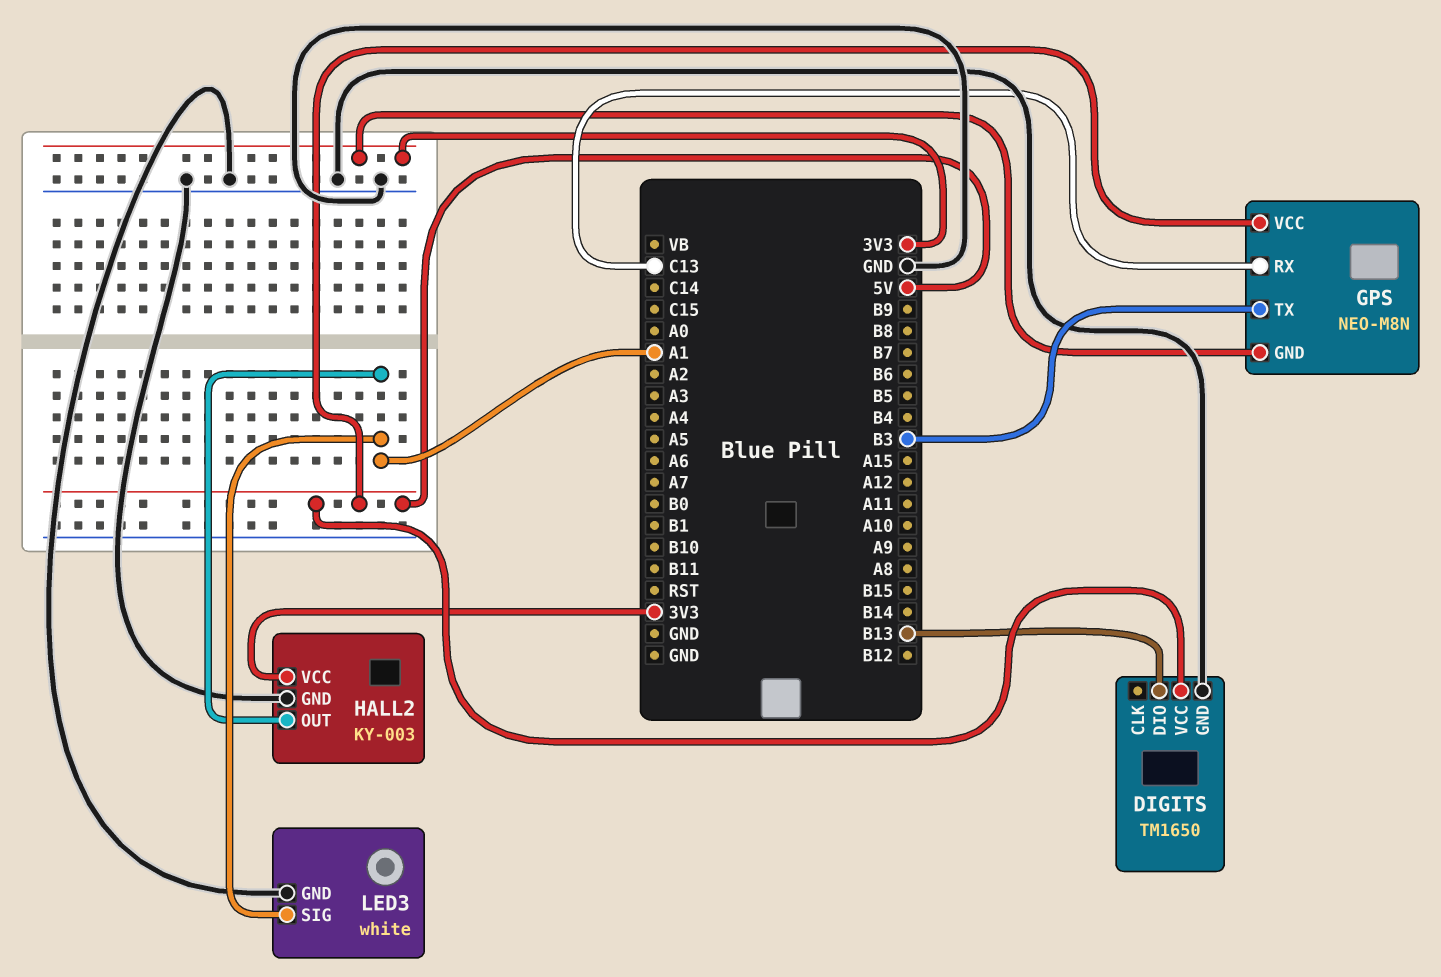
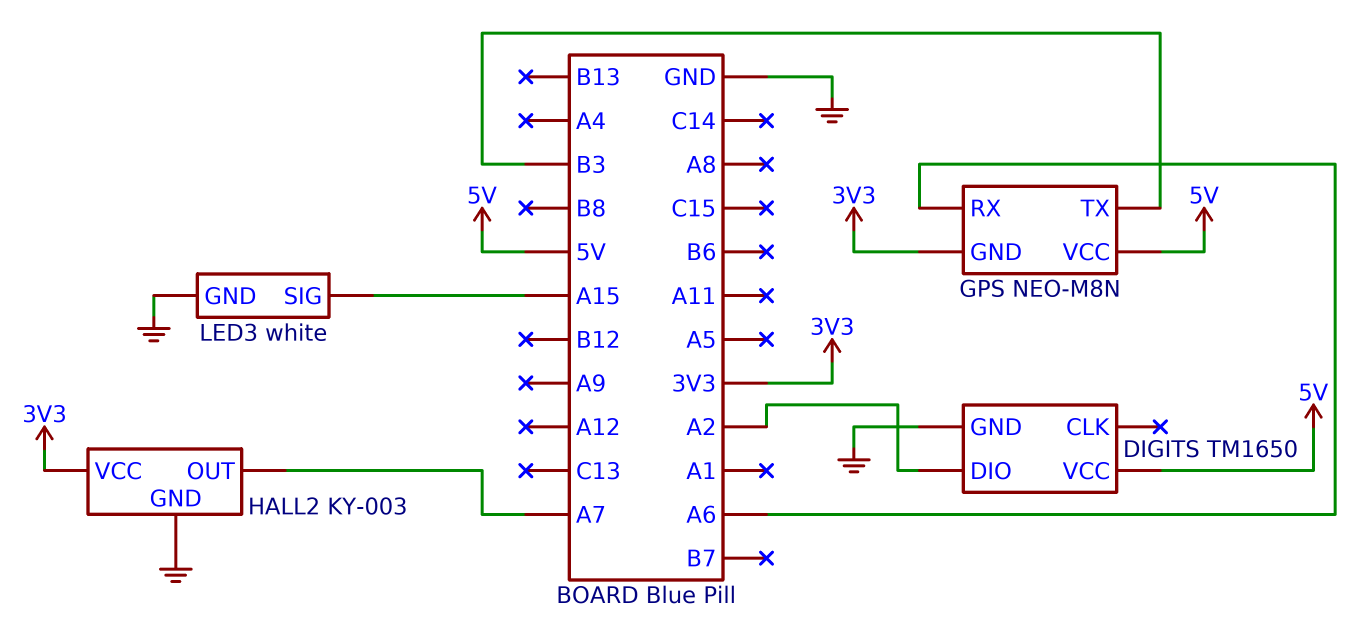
DIGITS pin DIO: B13 -> A2
GPS pin RX: C13 -> A6
HALL2 pin OUT: A1 -> A7
LED3 pin SIG: A1 -> A15

